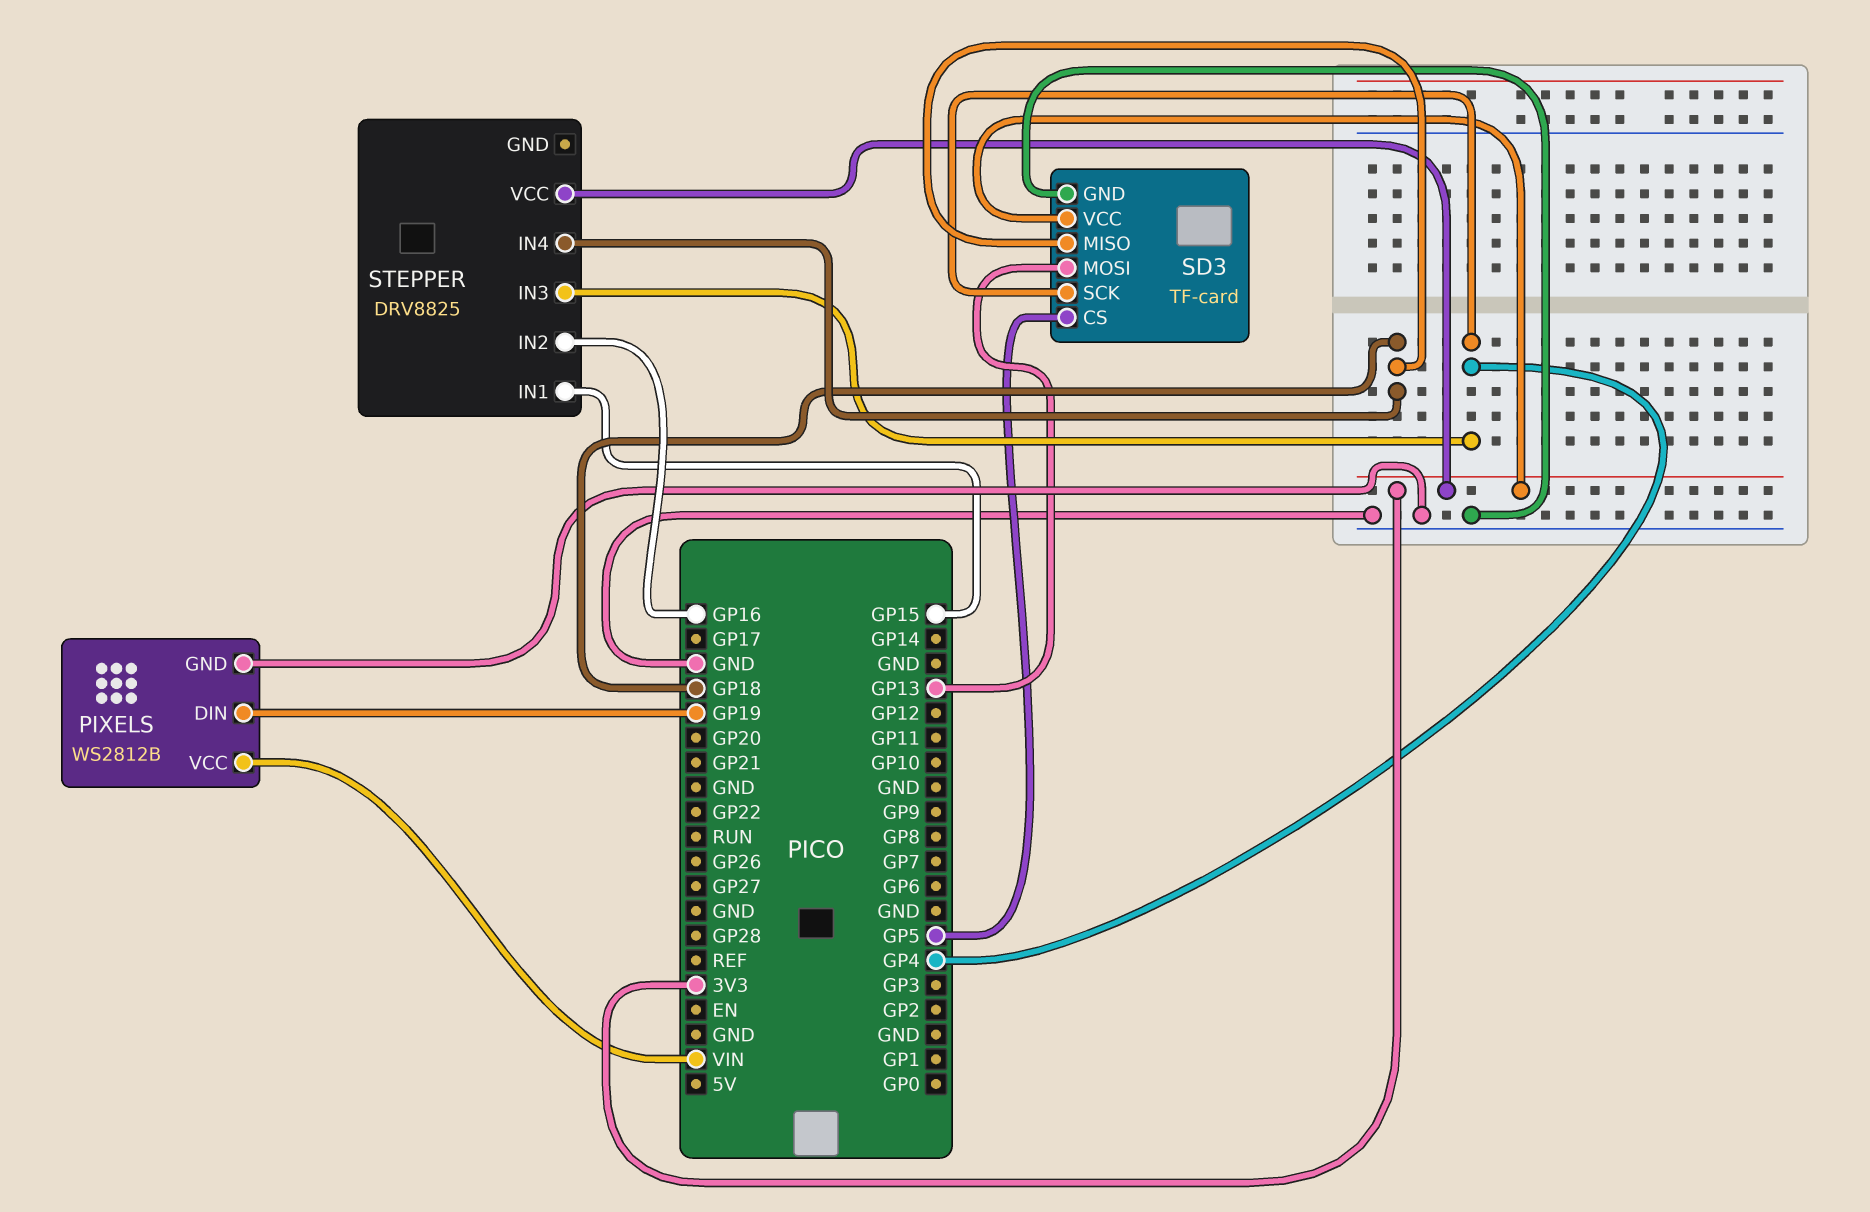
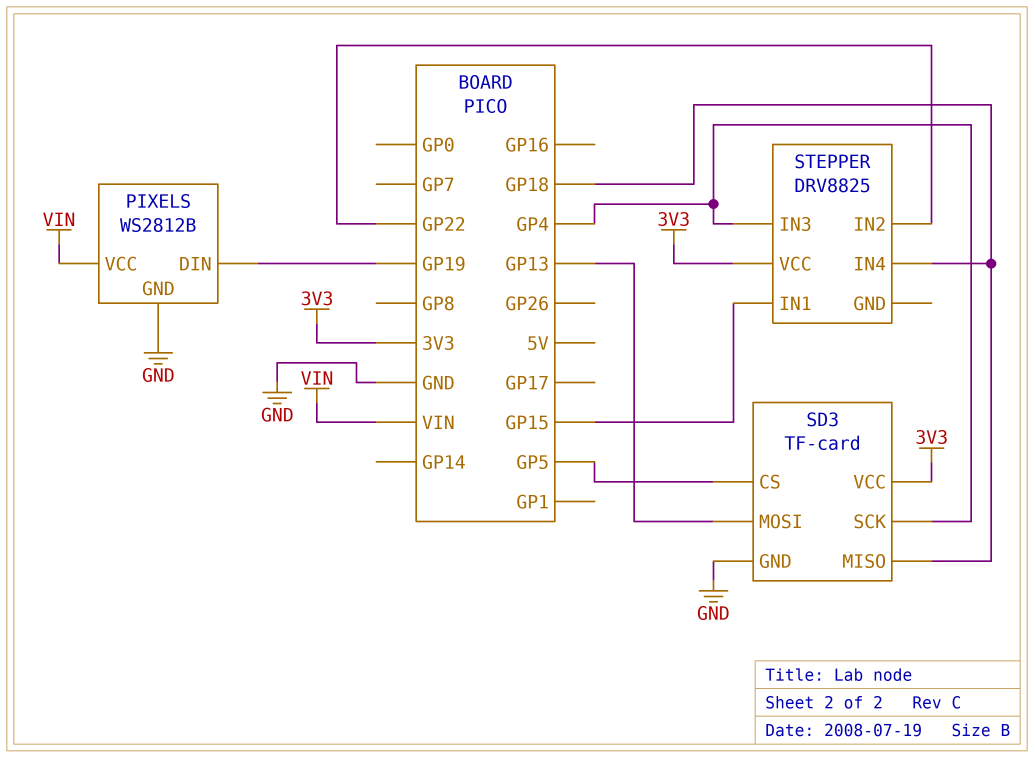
STEPPER pin IN2: GP16 -> GP22

